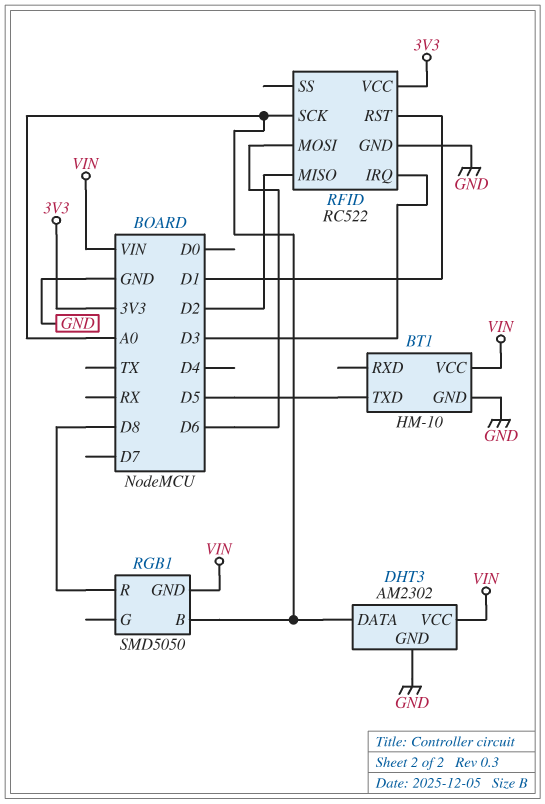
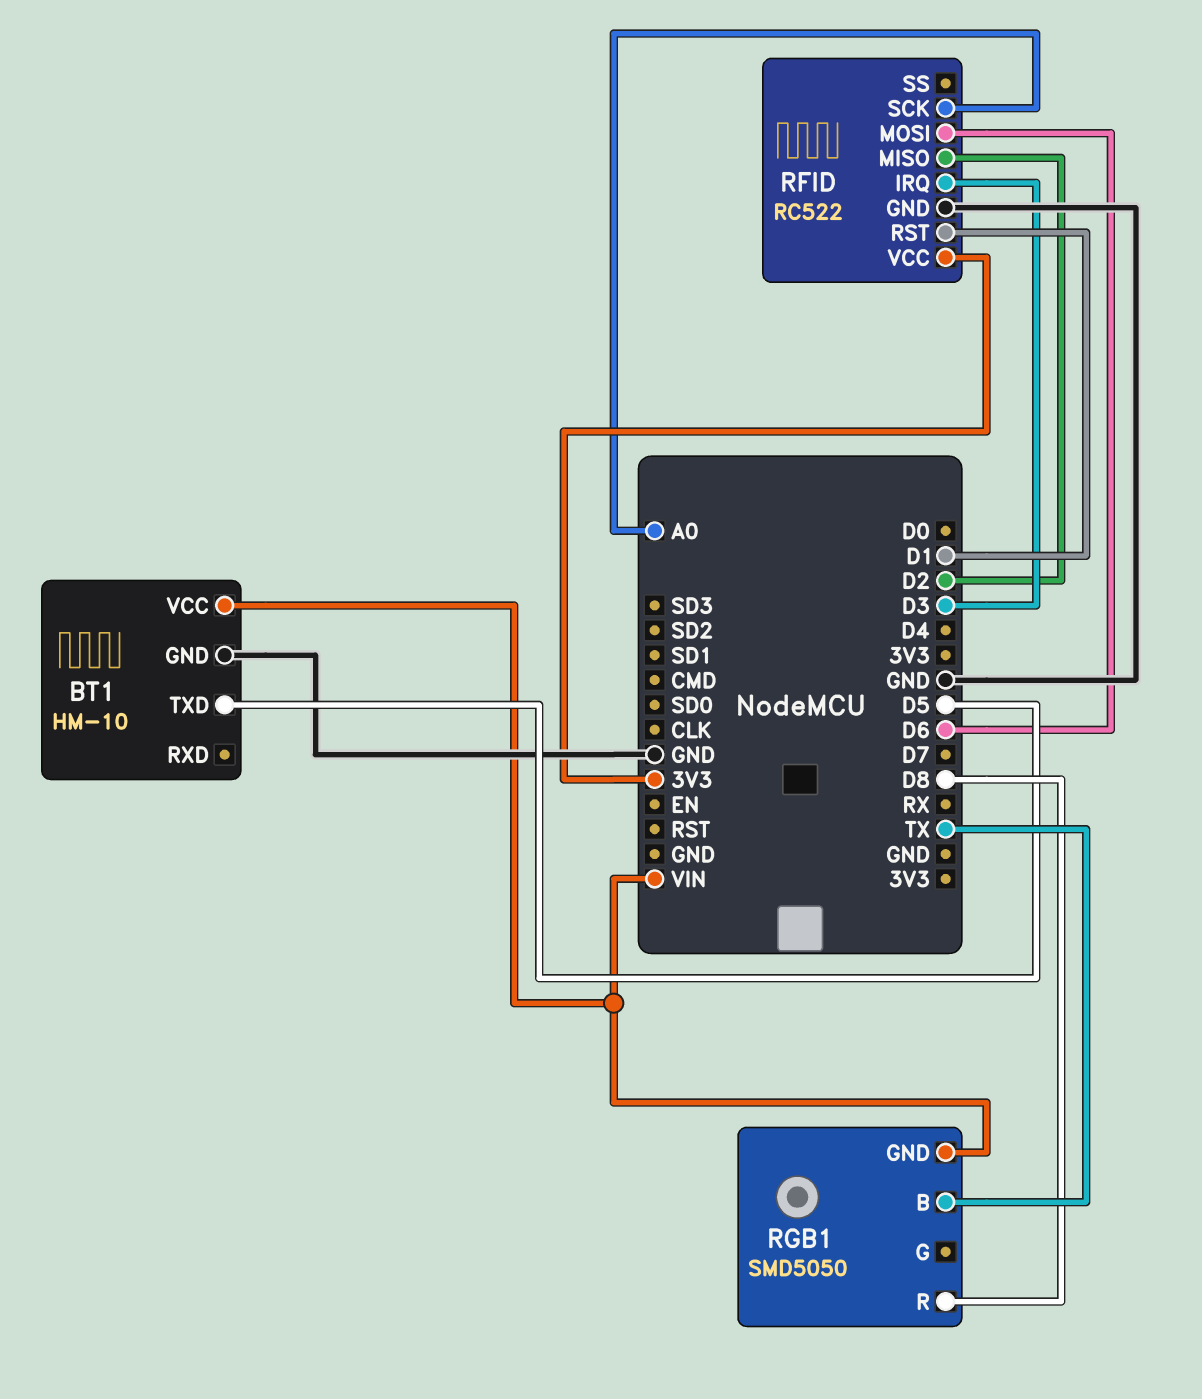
DHT3: AM2302 -> none
DHT3 pin DATA: A0 -> none
DHT3 pin GND: GND -> none
DHT3 pin VCC: VIN -> none
RGB1 pin B: A0 -> TX

